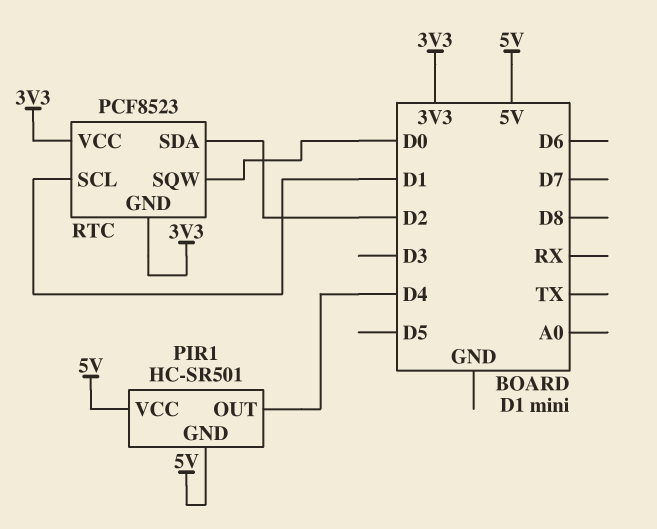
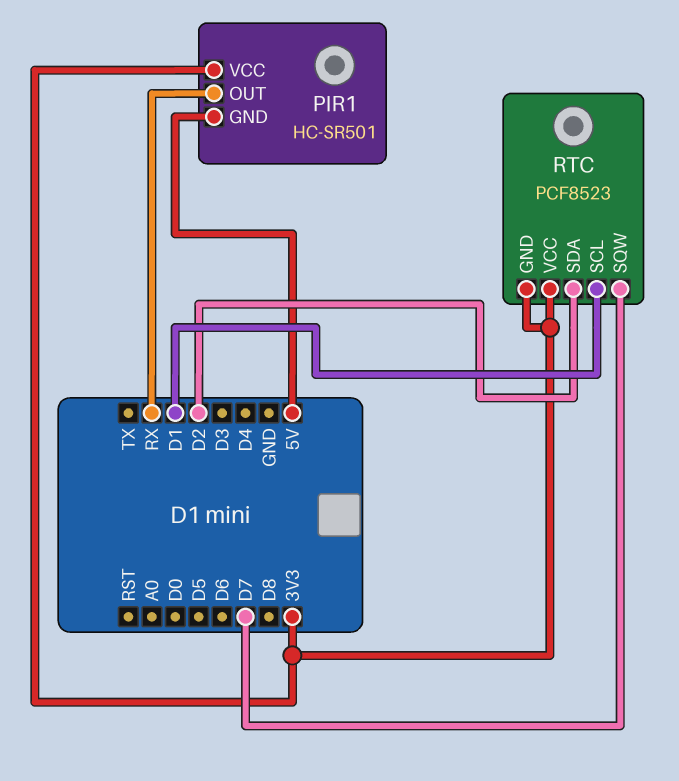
PIR1 pin OUT: D4 -> RX
PIR1 pin VCC: 5V -> 3V3
RTC pin SQW: D0 -> D7

